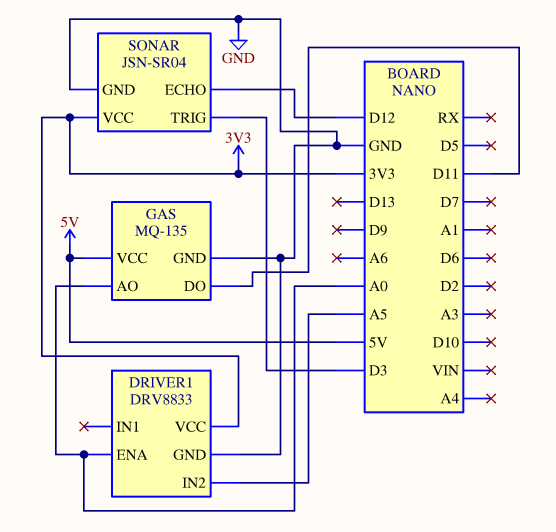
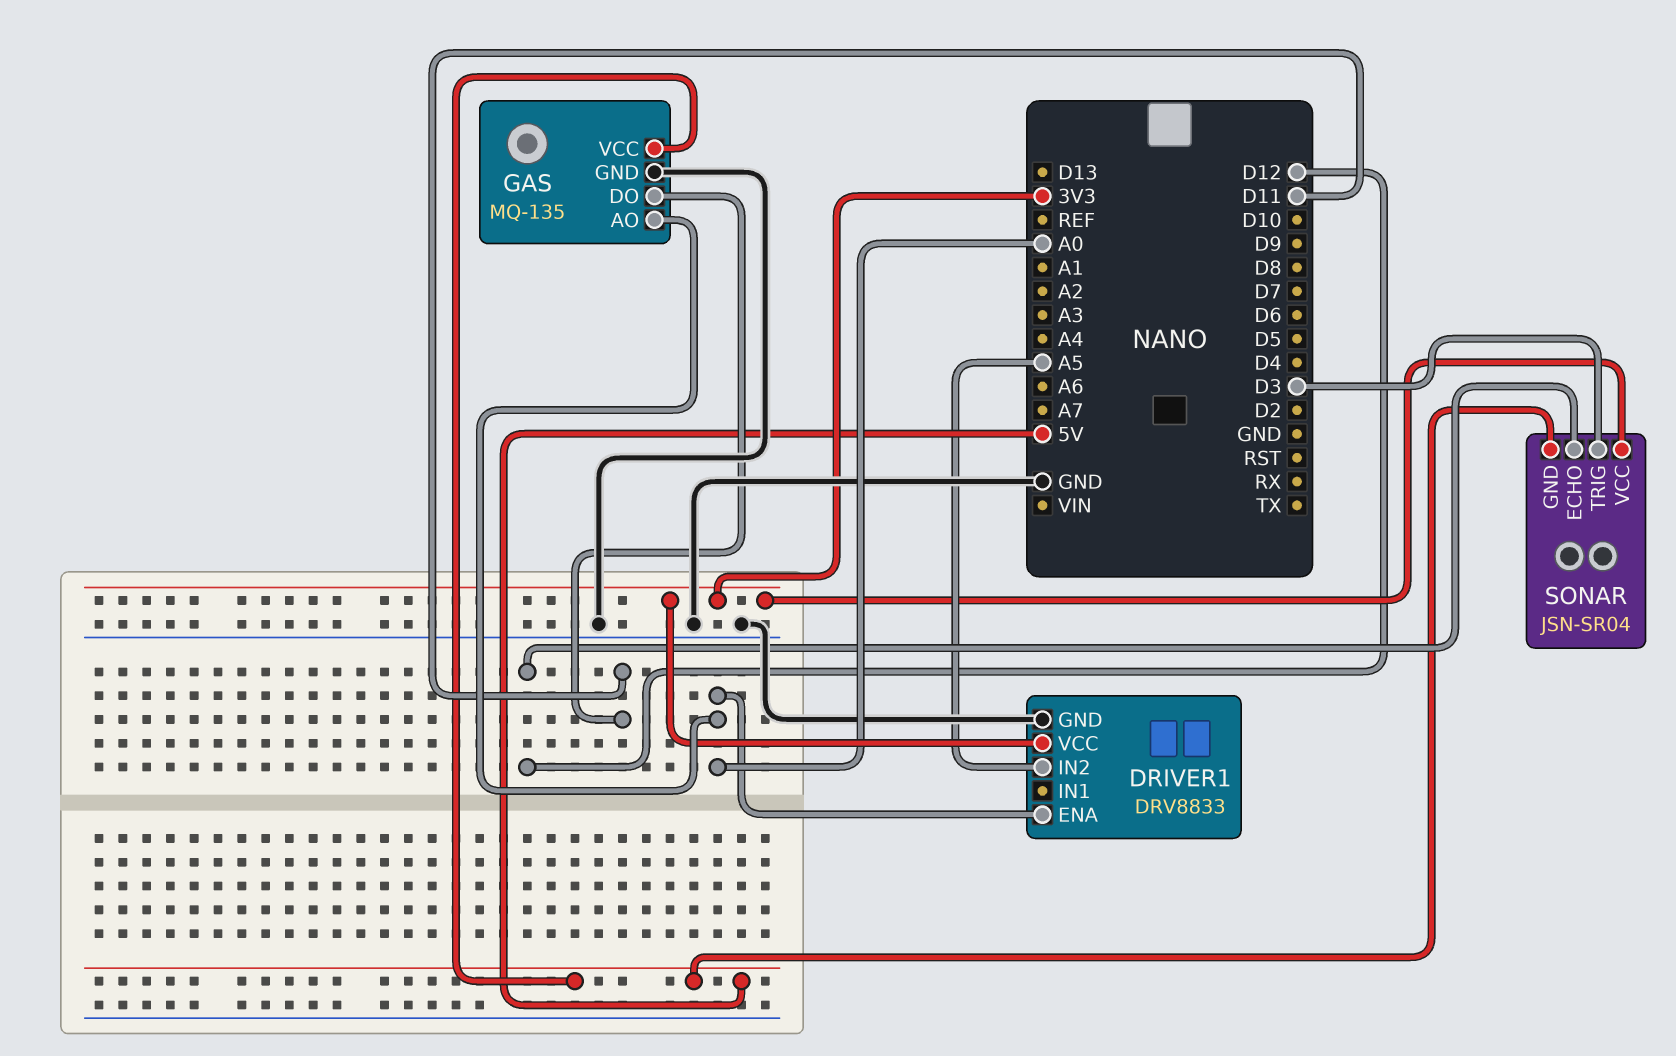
SONAR pin GND: GND -> 5V

